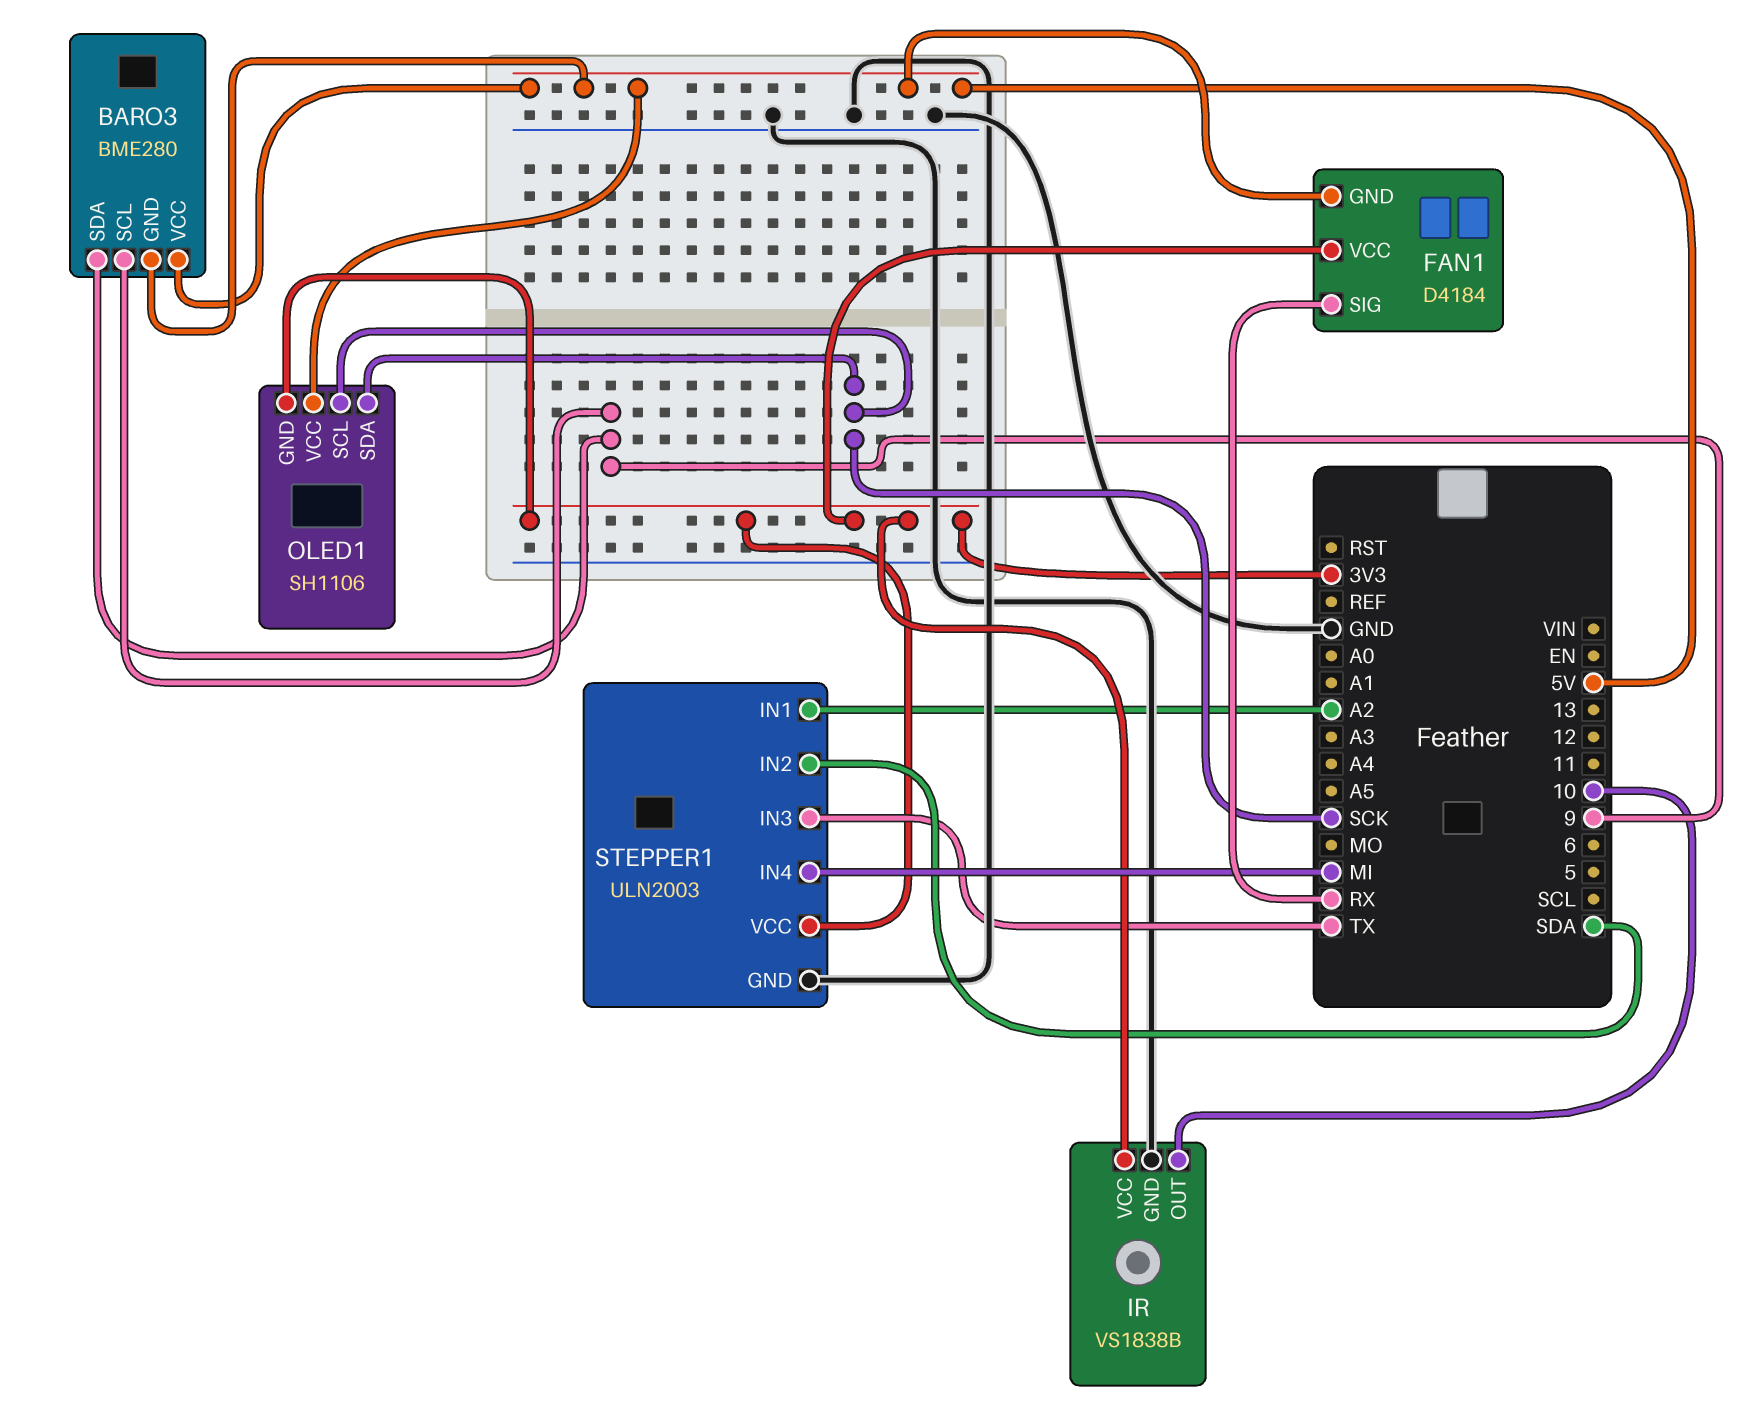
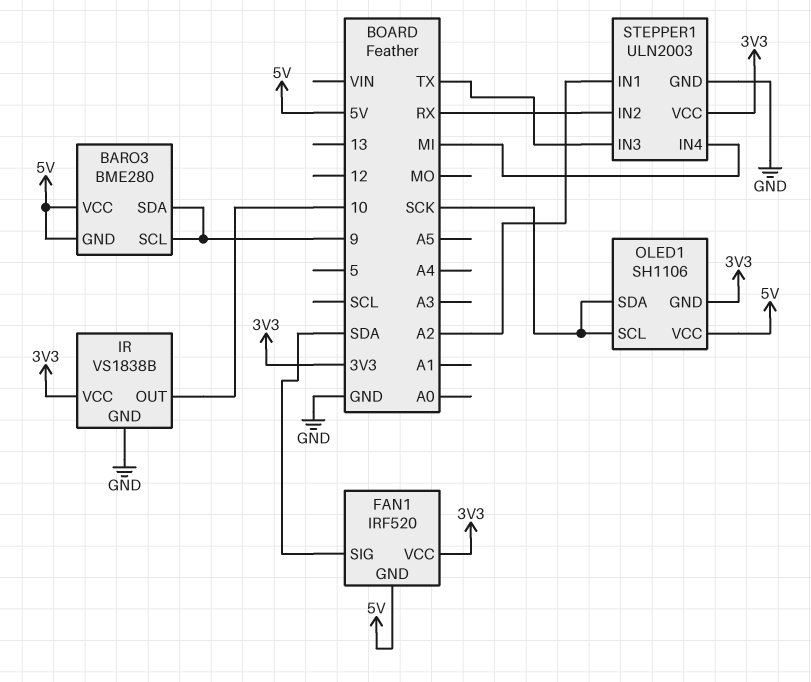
FAN1: D4184 -> IRF520
FAN1 pin SIG: RX -> SDA
STEPPER1 pin IN2: SDA -> RX

